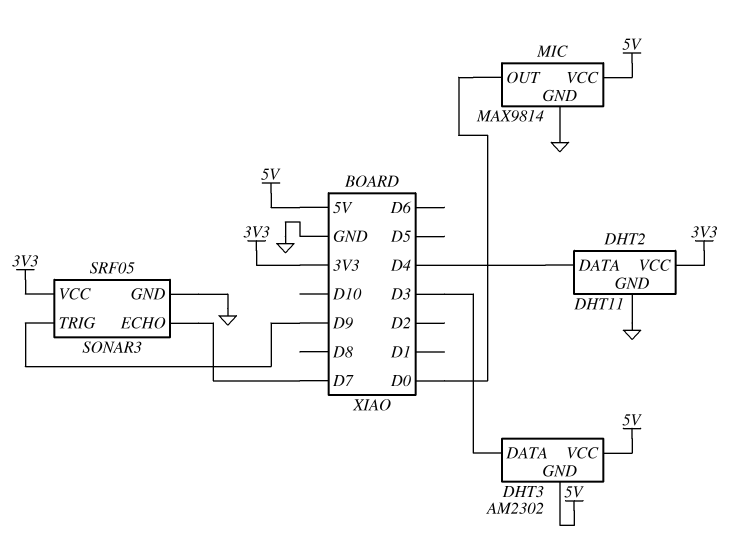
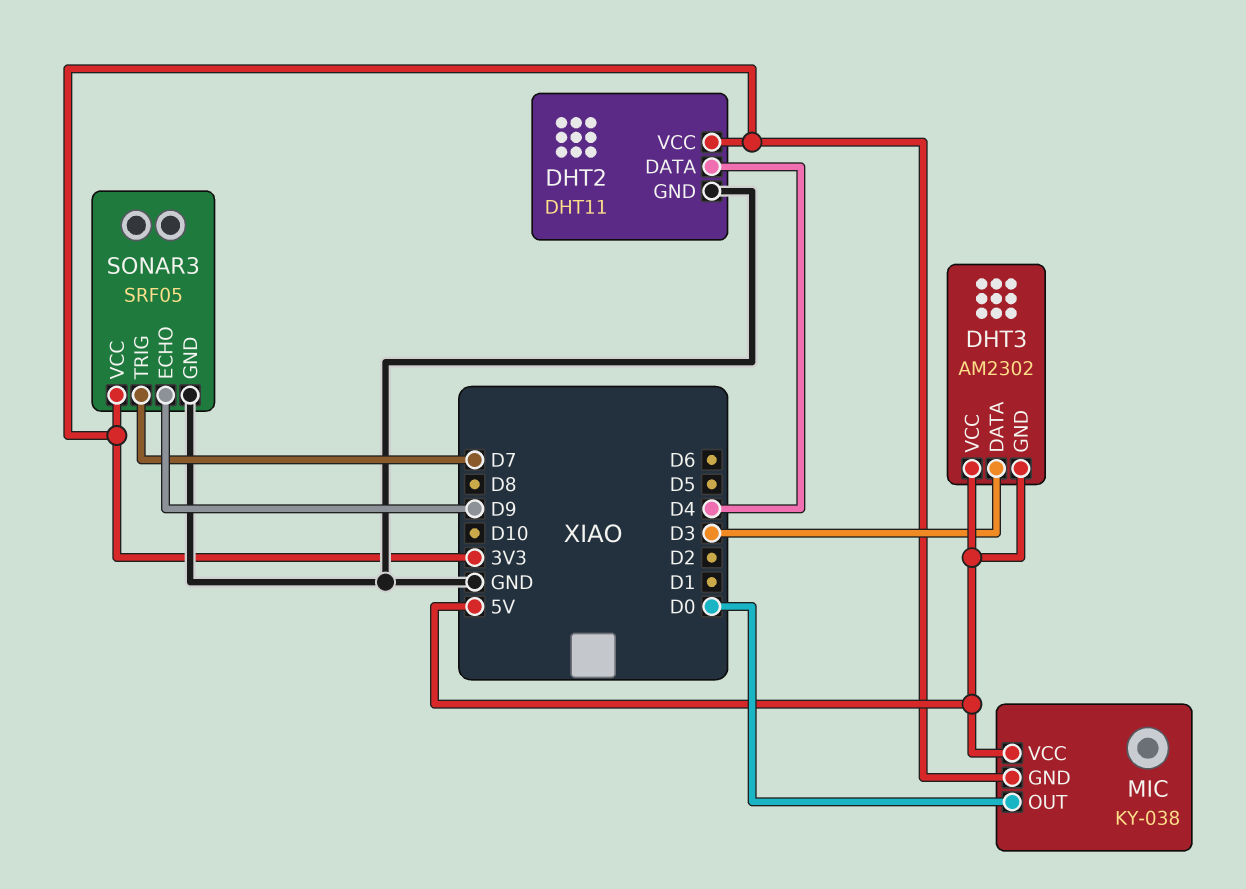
MIC: MAX9814 -> KY-038
MIC pin GND: GND -> 3V3
SONAR3 pin ECHO: D7 -> D9
SONAR3 pin TRIG: D9 -> D7

